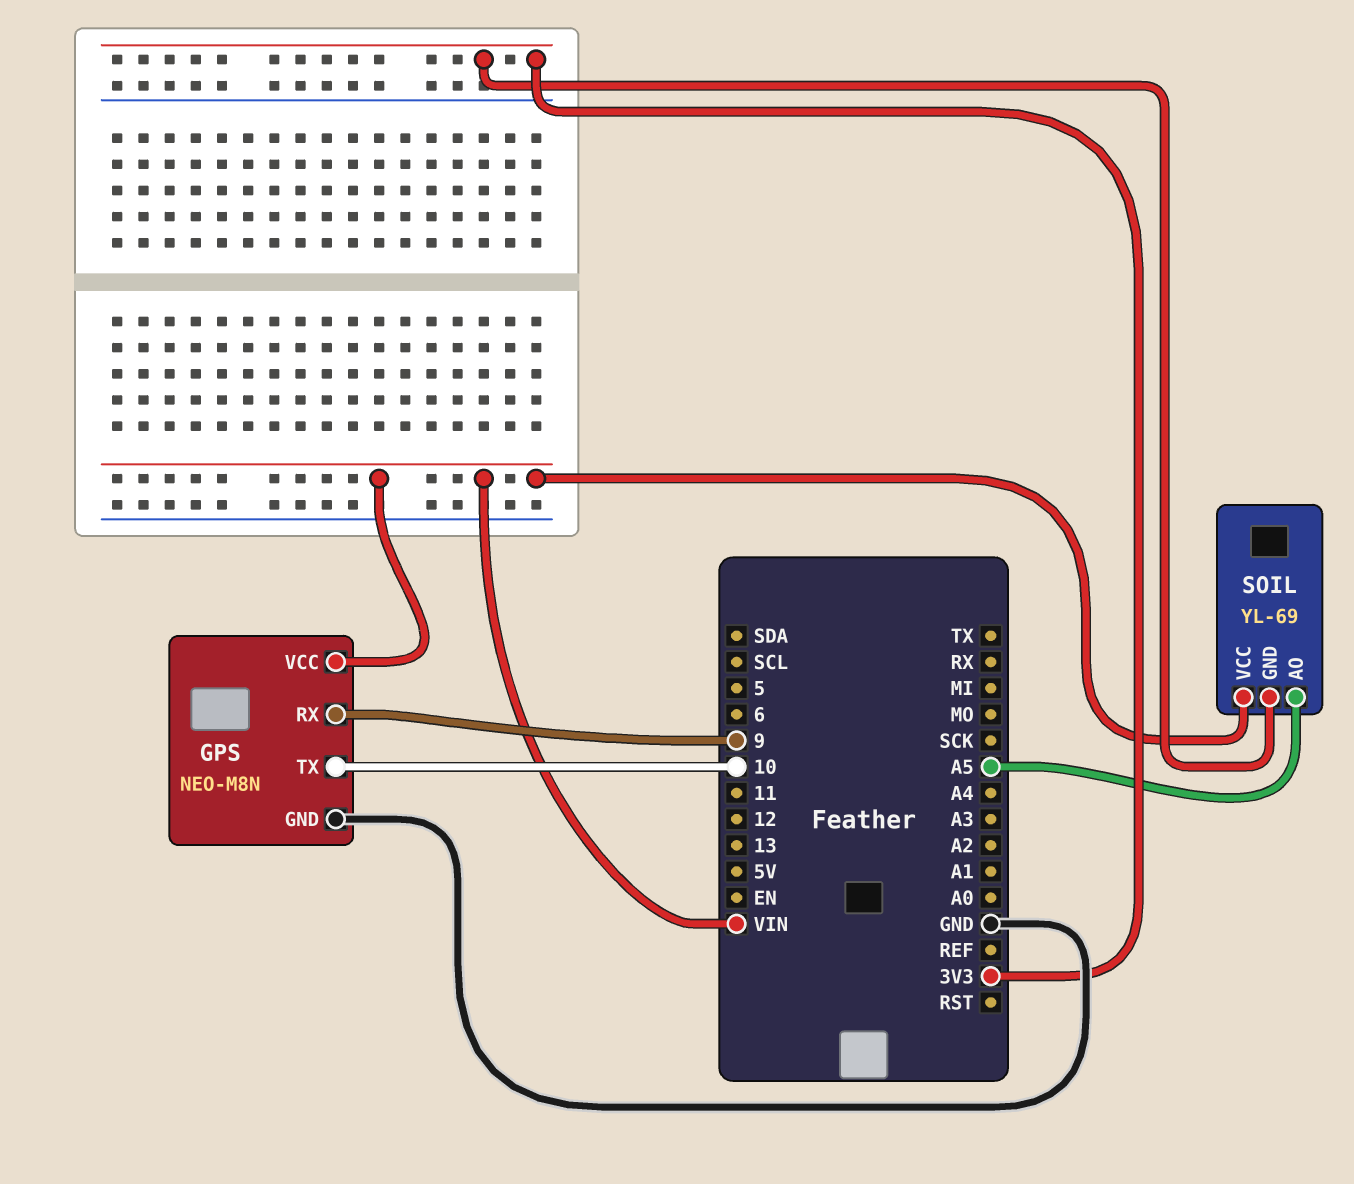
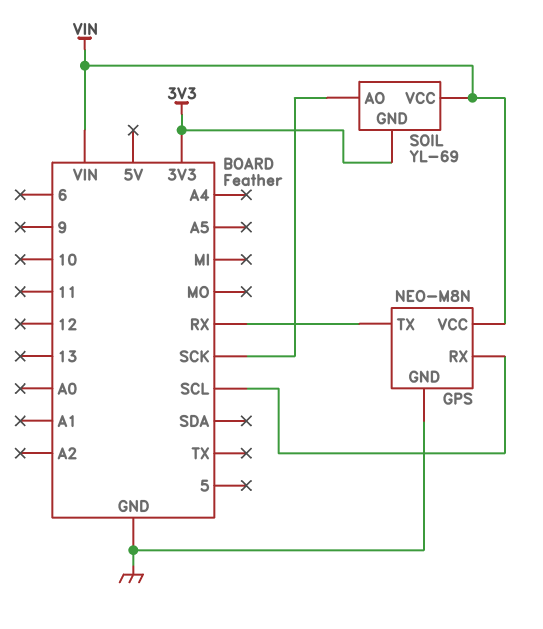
GPS pin RX: 9 -> SCL
GPS pin TX: 10 -> RX
SOIL pin AO: A5 -> SCK

